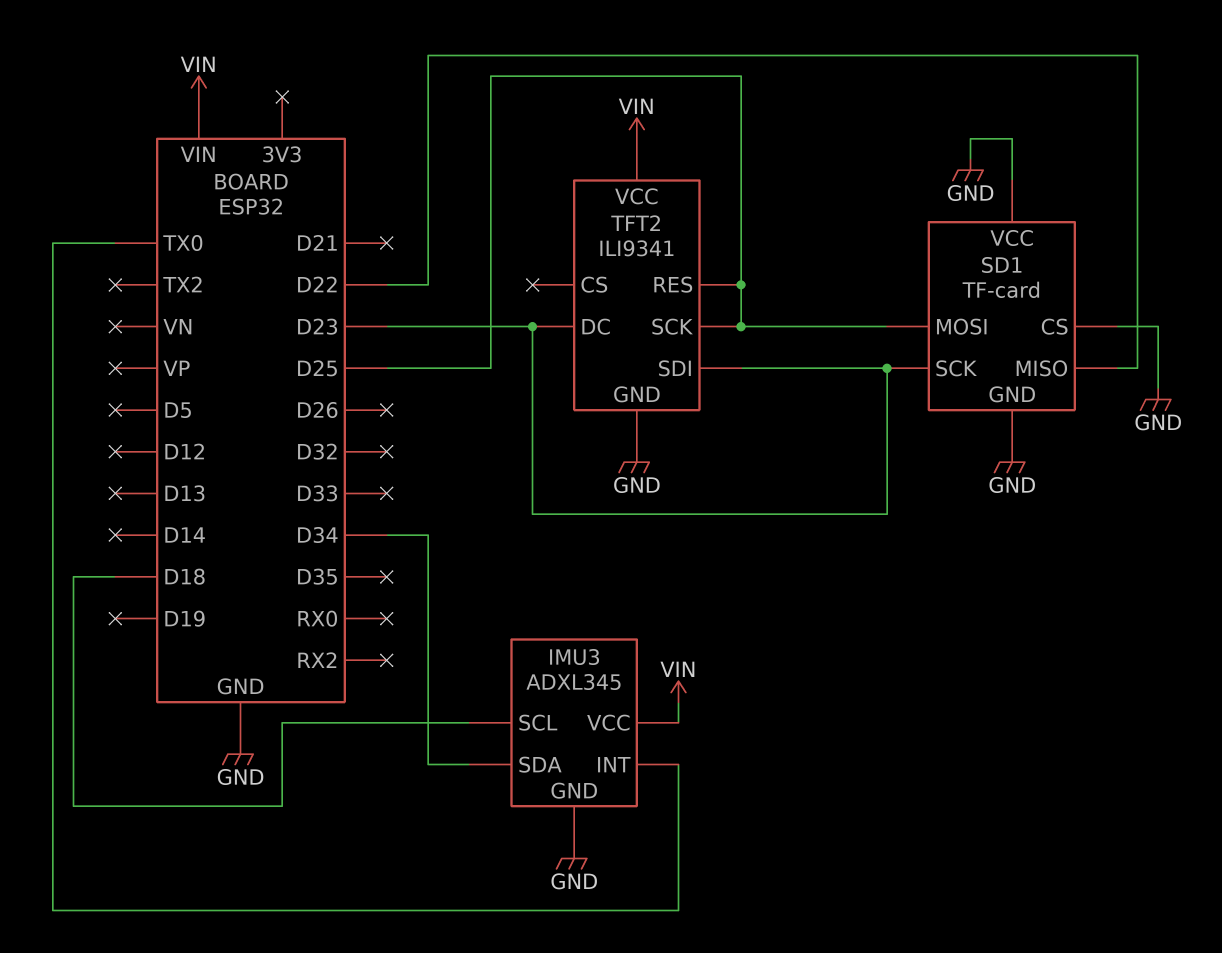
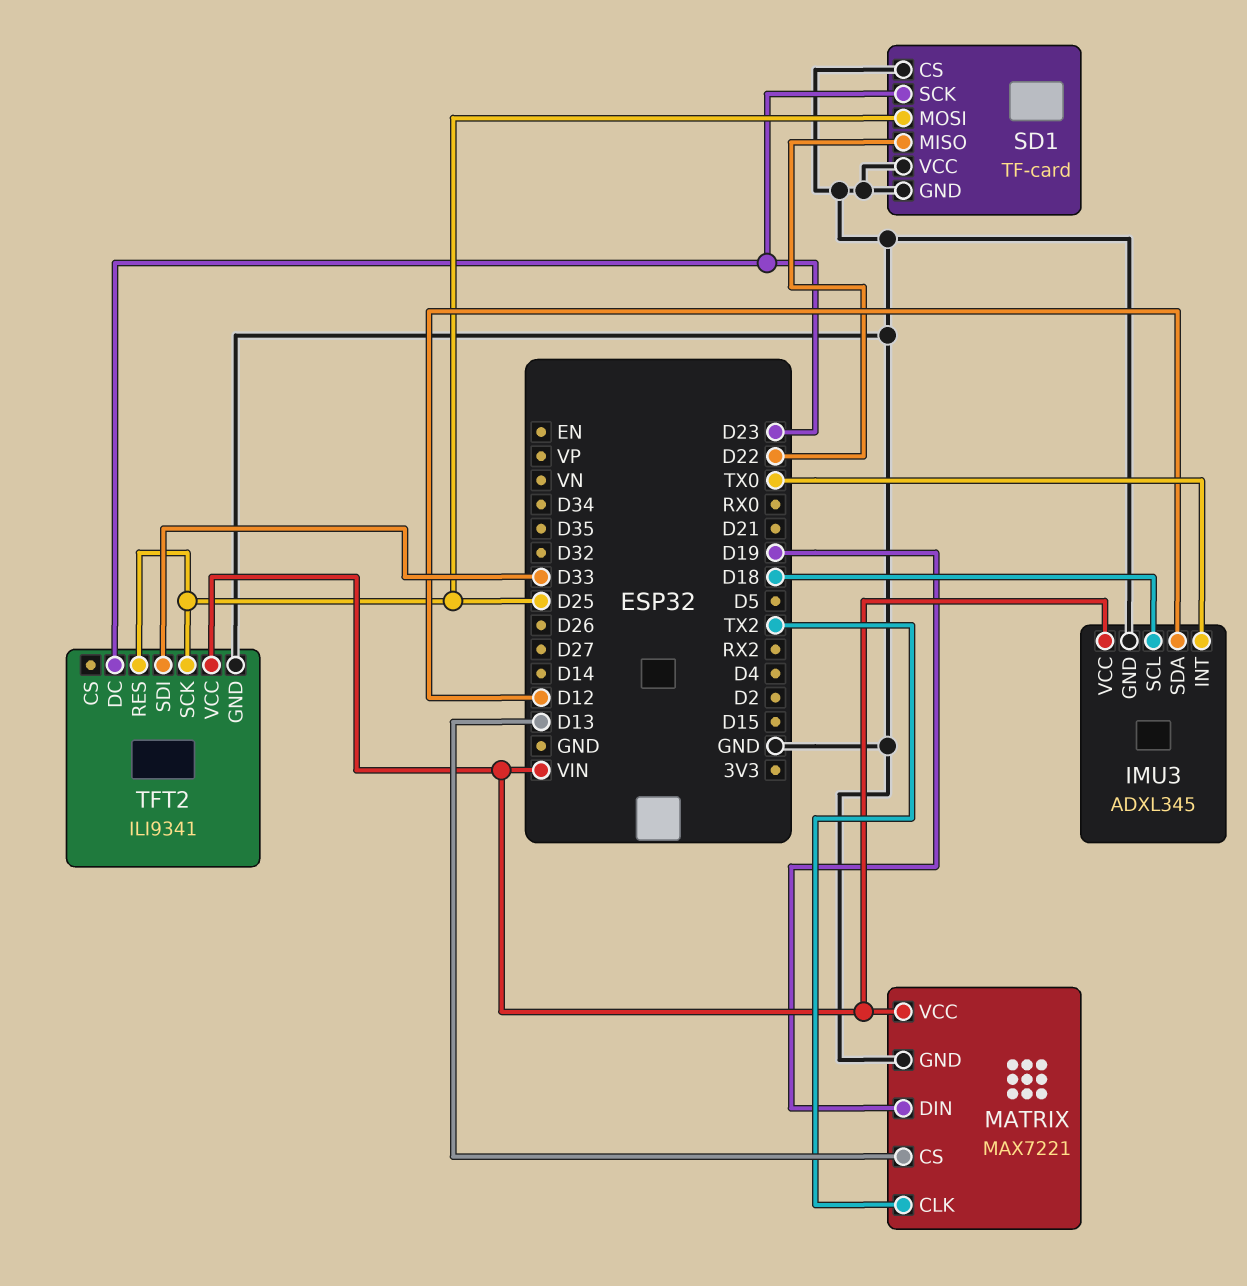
IMU3 pin SDA: D34 -> D12
MATRIX: none -> MAX7221
MATRIX pin CLK: none -> TX2
MATRIX pin CS: none -> D13
MATRIX pin DIN: none -> D19
MATRIX pin GND: none -> GND
MATRIX pin VCC: none -> VIN
TFT2 pin SDI: D23 -> D33

